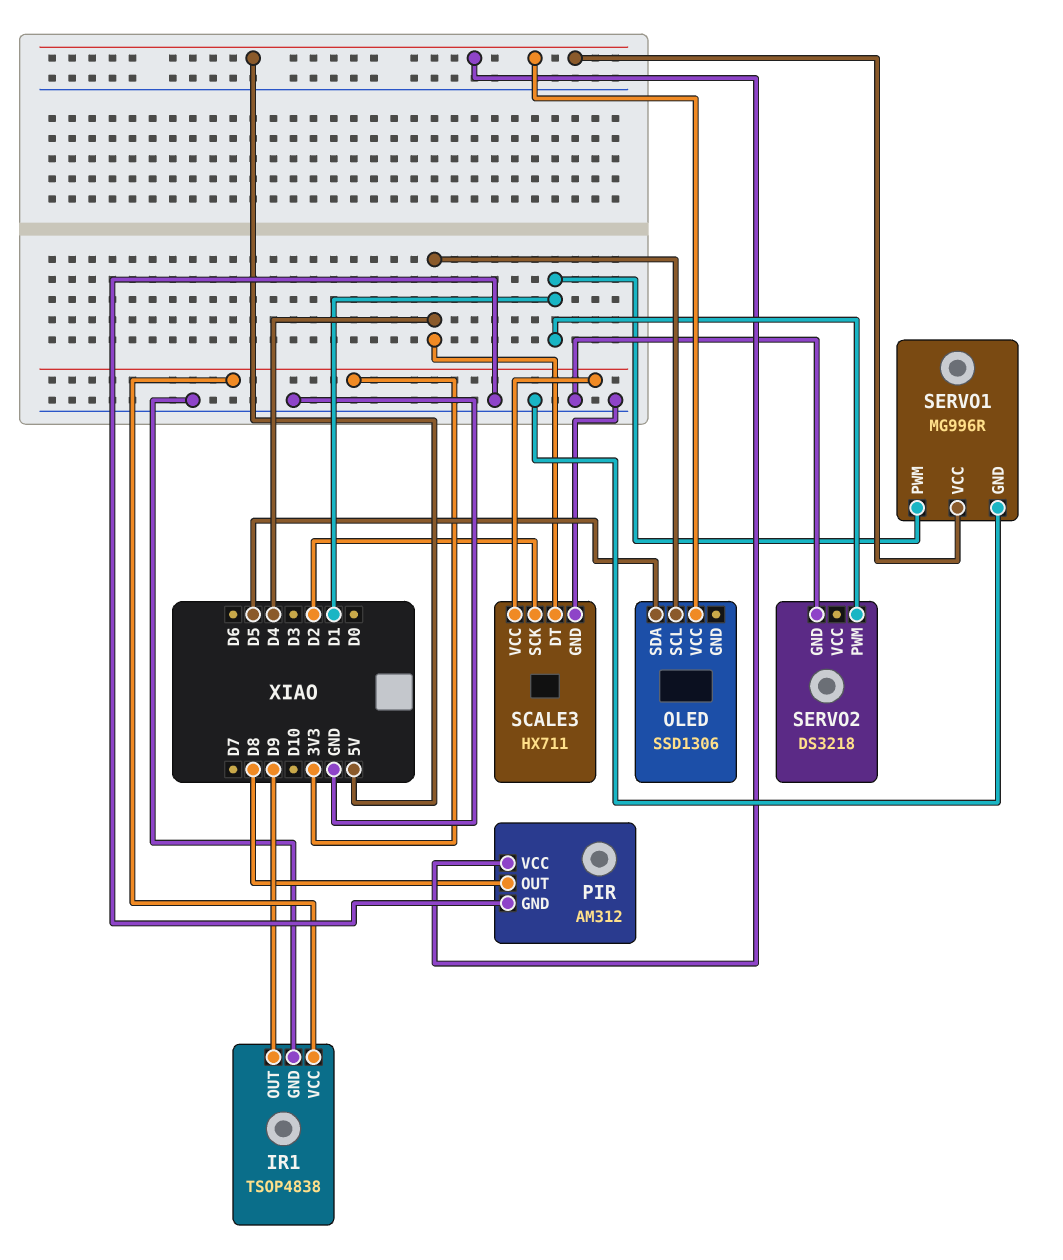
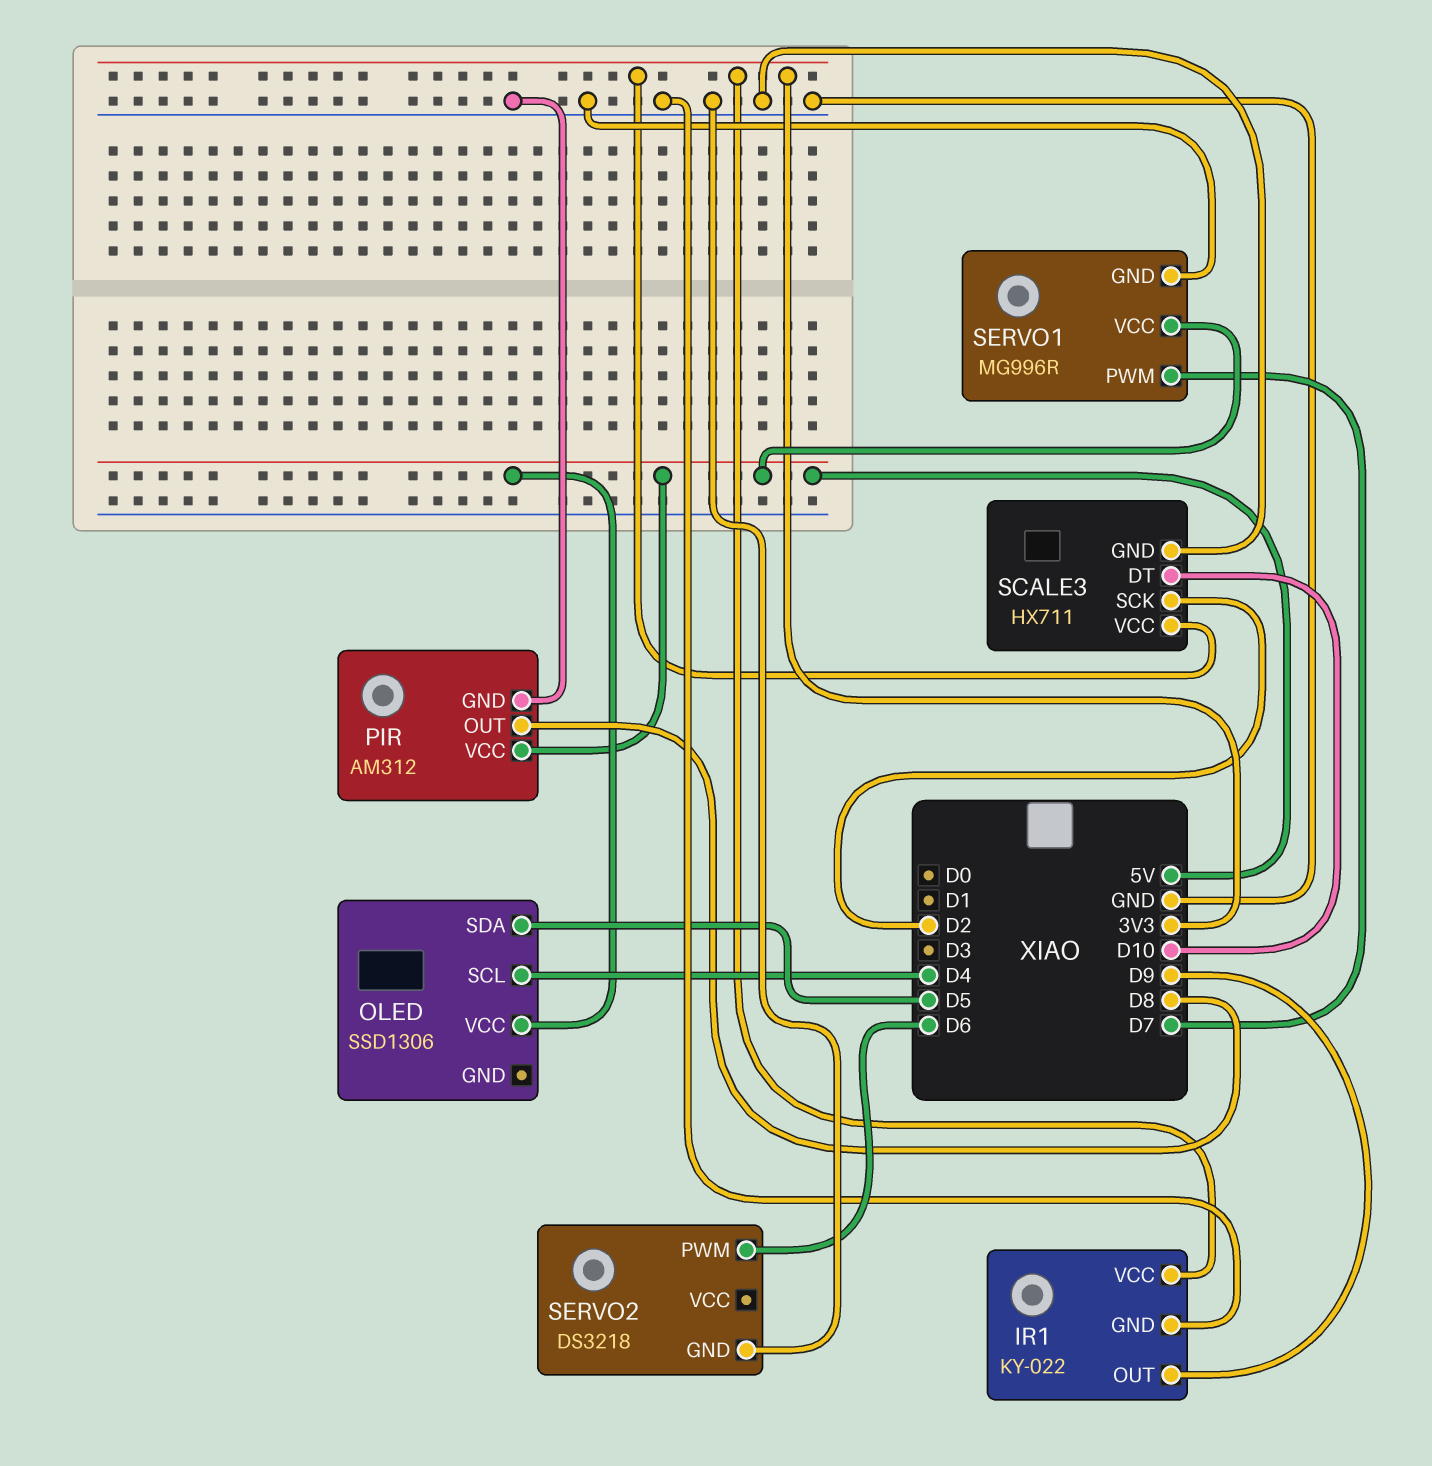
IR1: TSOP4838 -> KY-022
SCALE3 pin DT: D4 -> D10
SERVO1 pin PWM: D1 -> D7
SERVO2 pin PWM: D1 -> D6

